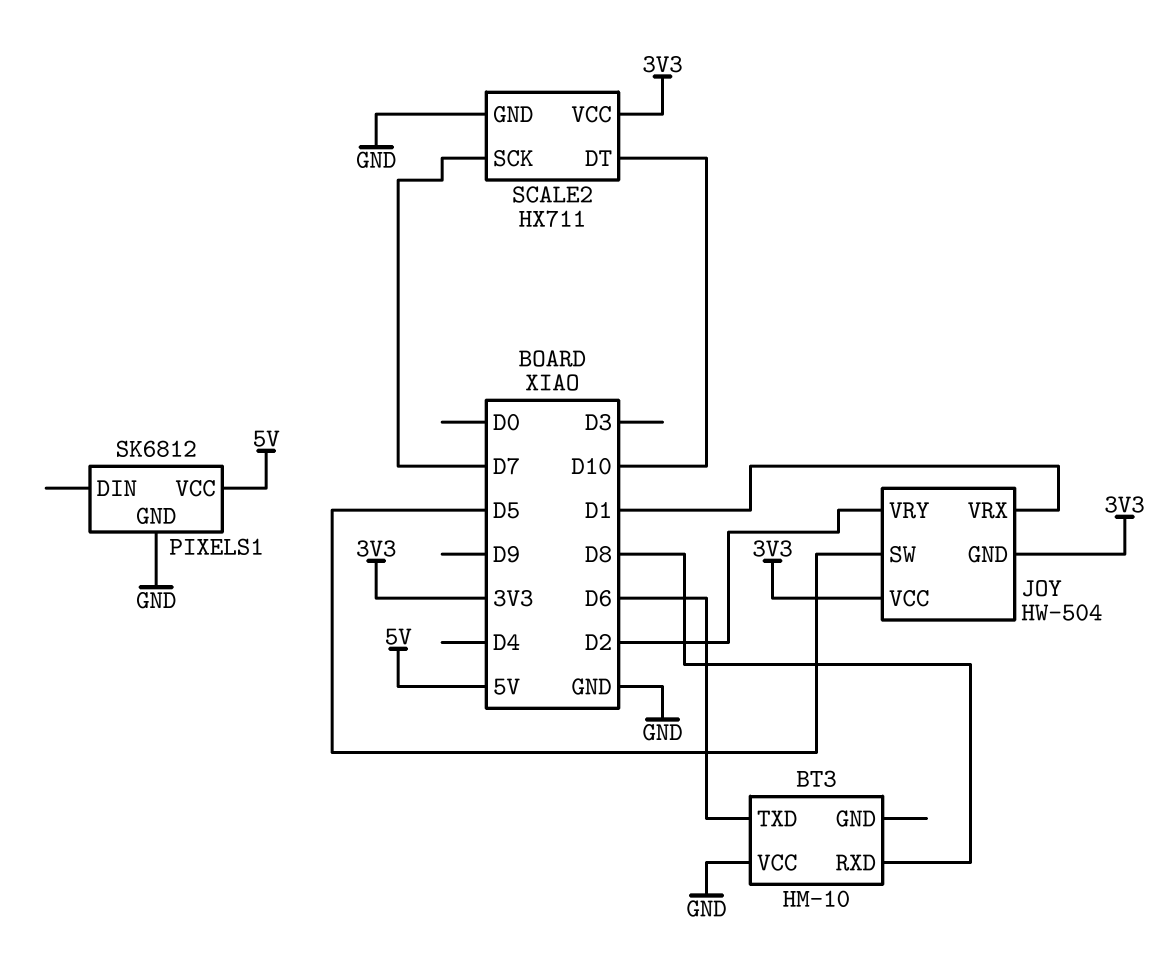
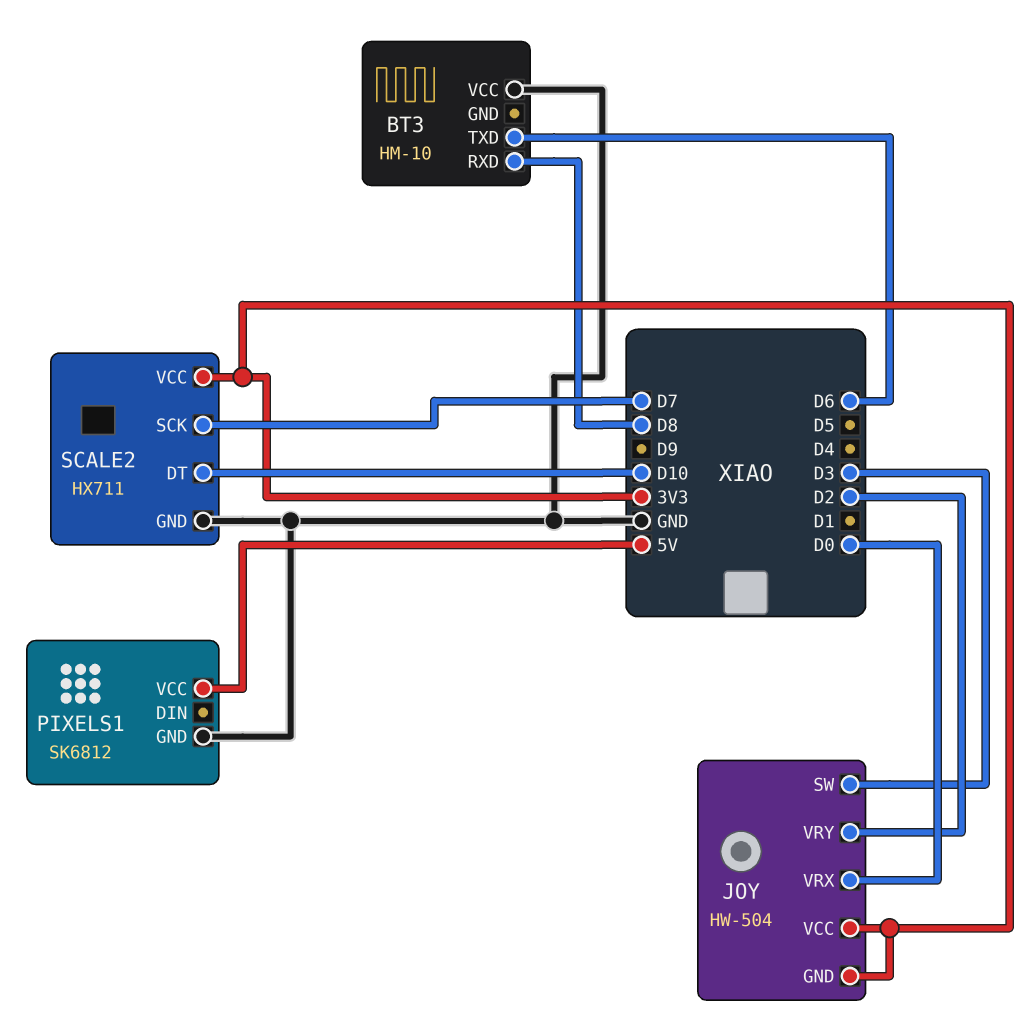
JOY pin SW: D5 -> D3
JOY pin VRX: D1 -> D0

